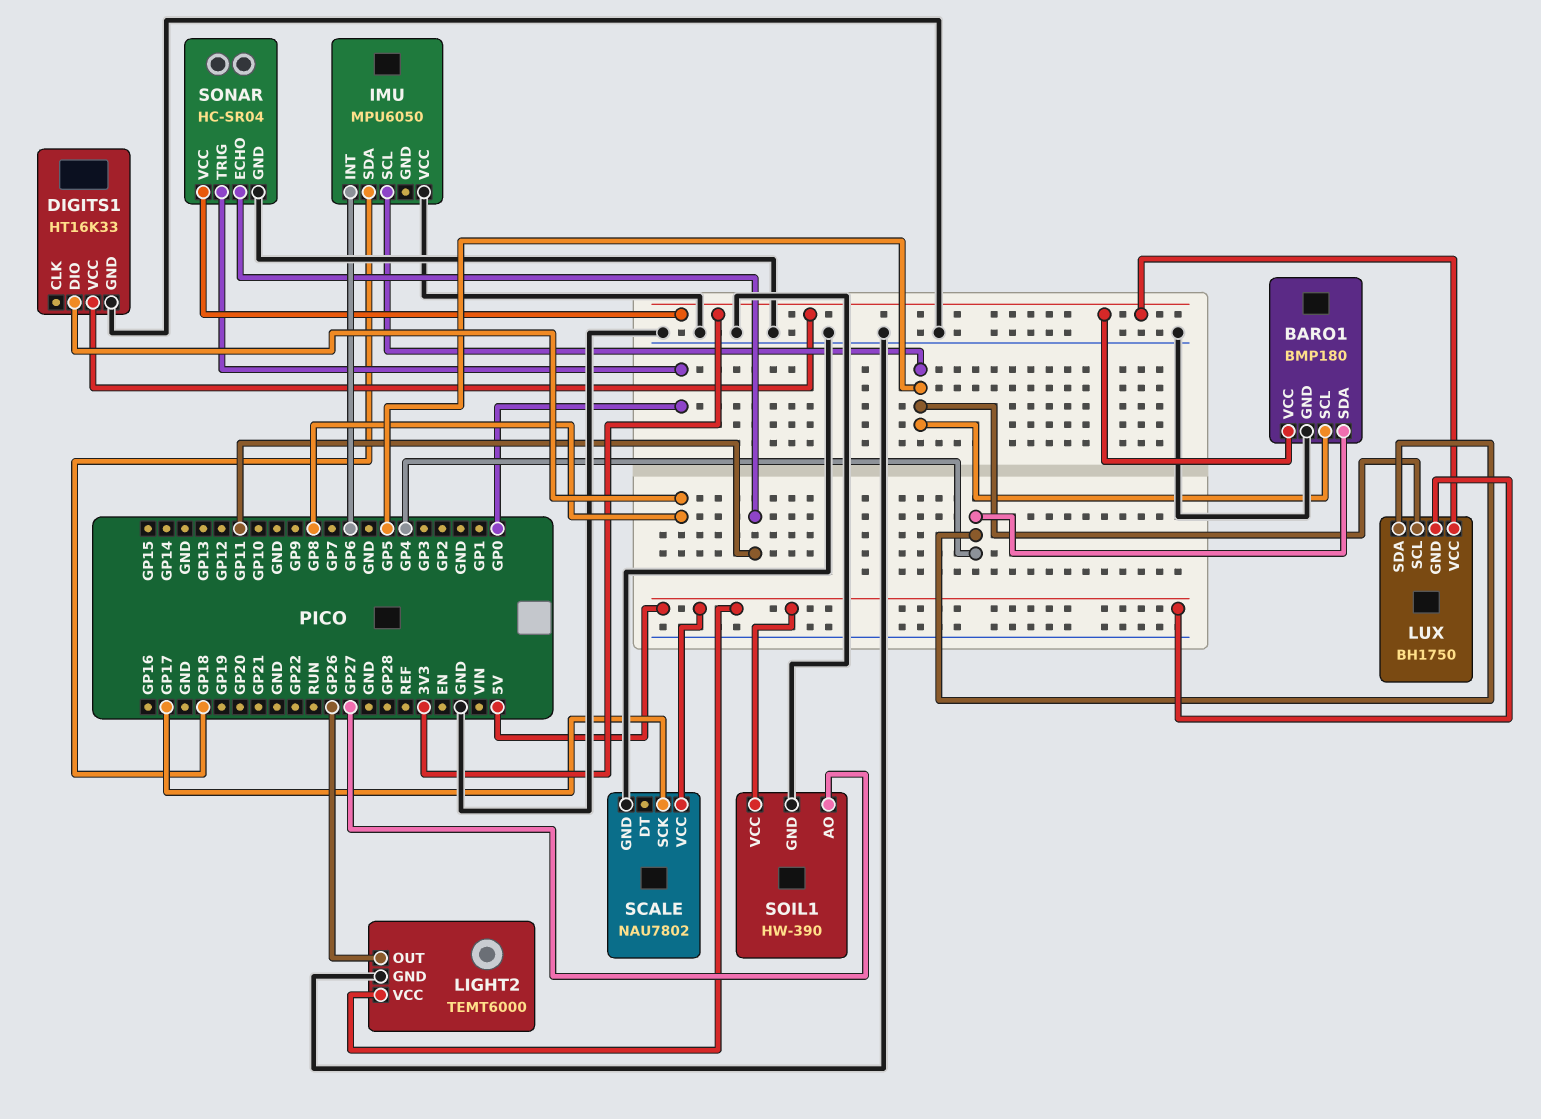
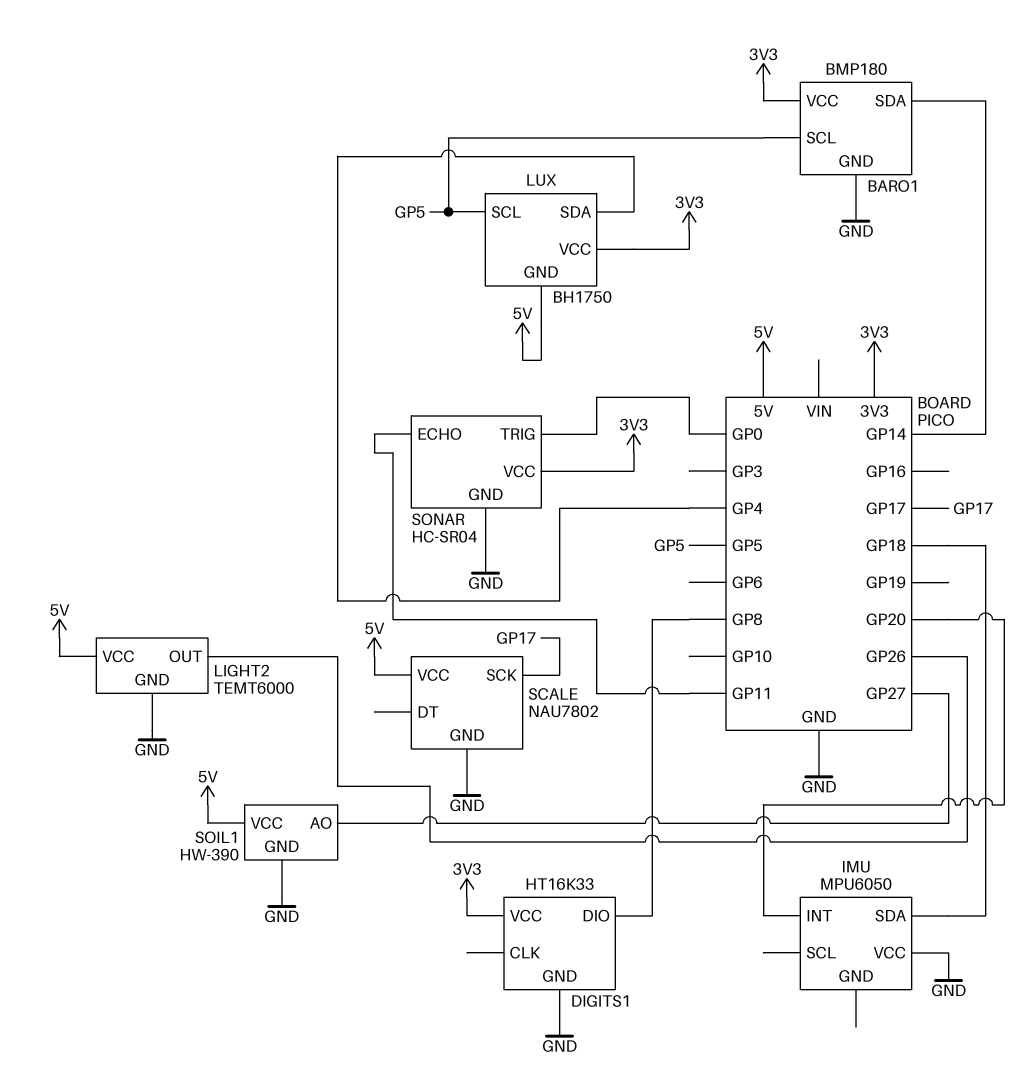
BARO1 pin SDA: GP4 -> GP14
IMU pin INT: GP6 -> GP20
IMU pin SCL: GP5 -> none

